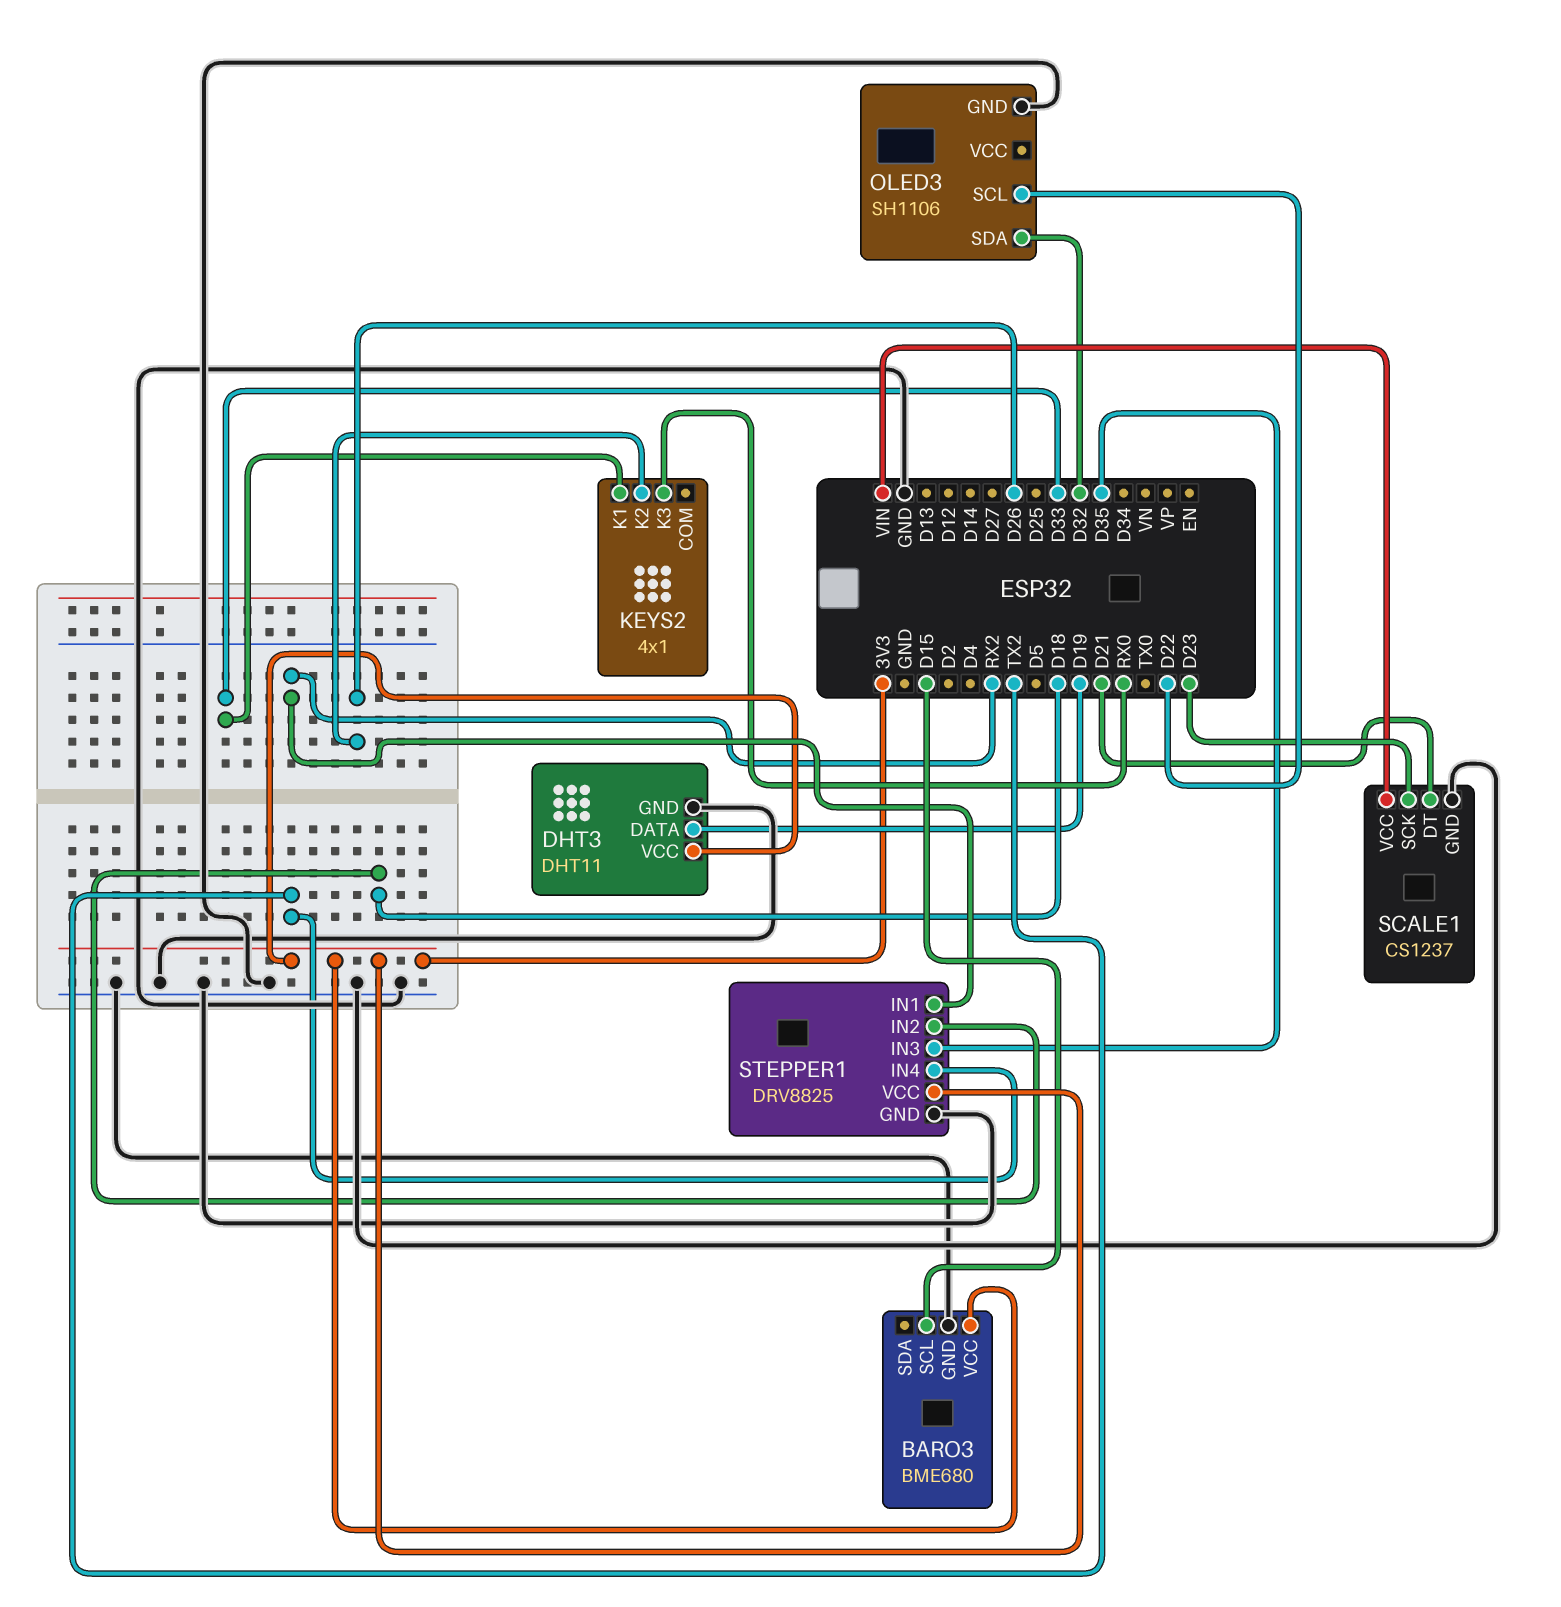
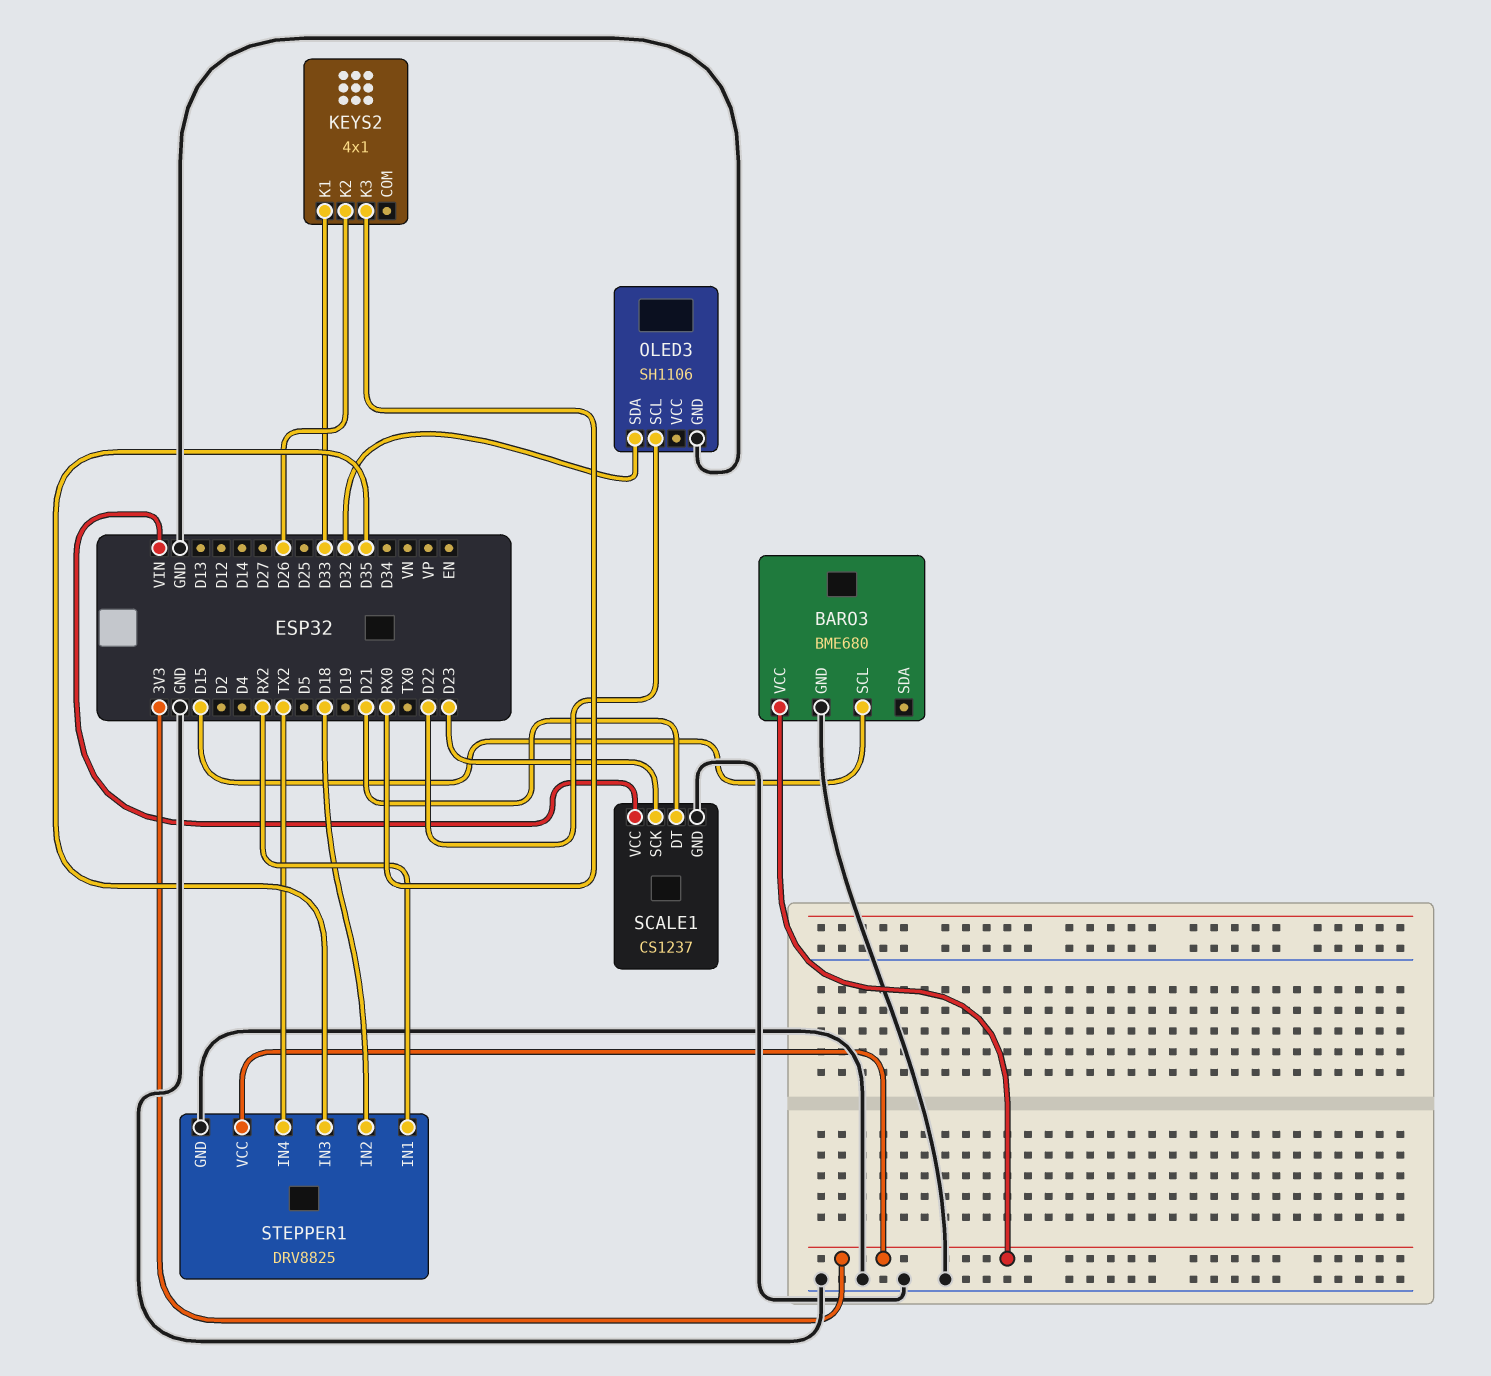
DHT3: DHT11 -> none
DHT3 pin DATA: D19 -> none
DHT3 pin GND: GND -> none
DHT3 pin VCC: 3V3 -> none

